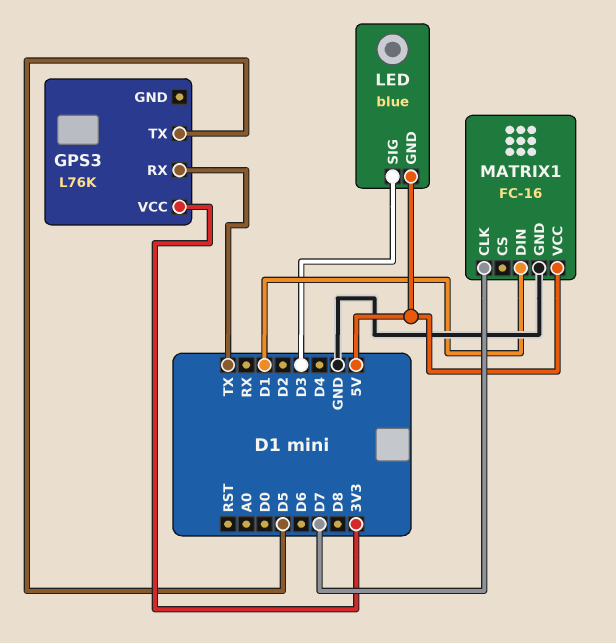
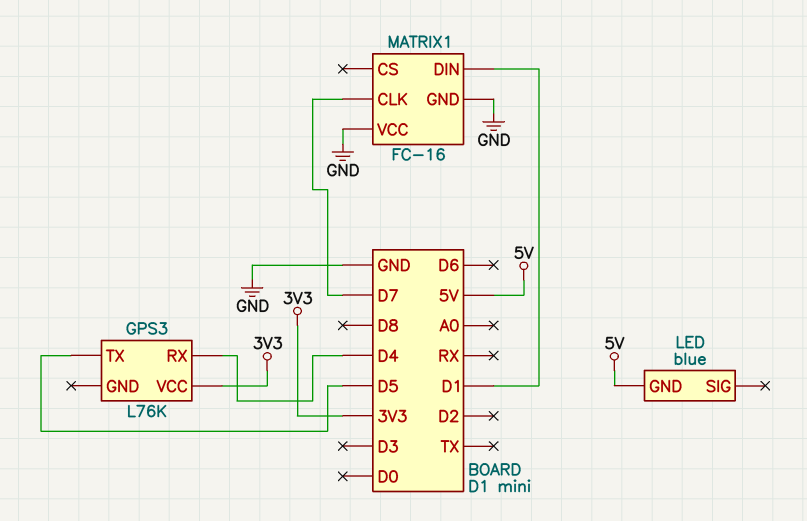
GPS3 pin RX: TX -> D4
LED pin SIG: D3 -> none
MATRIX1 pin VCC: 5V -> GND

